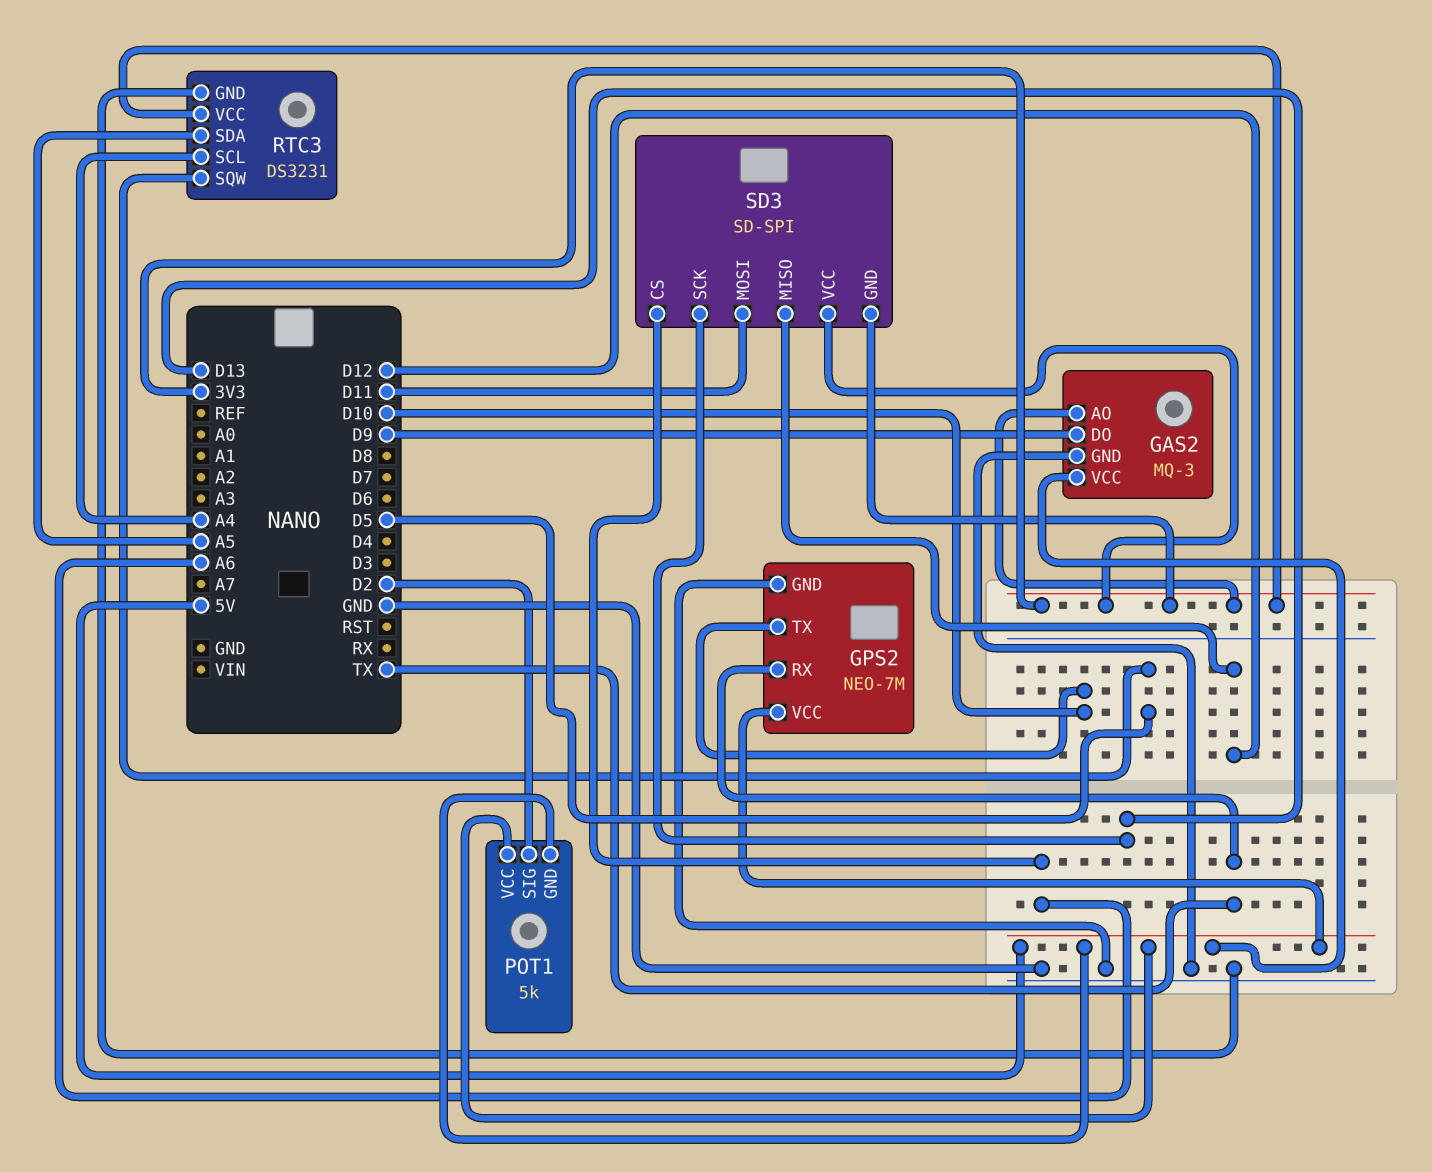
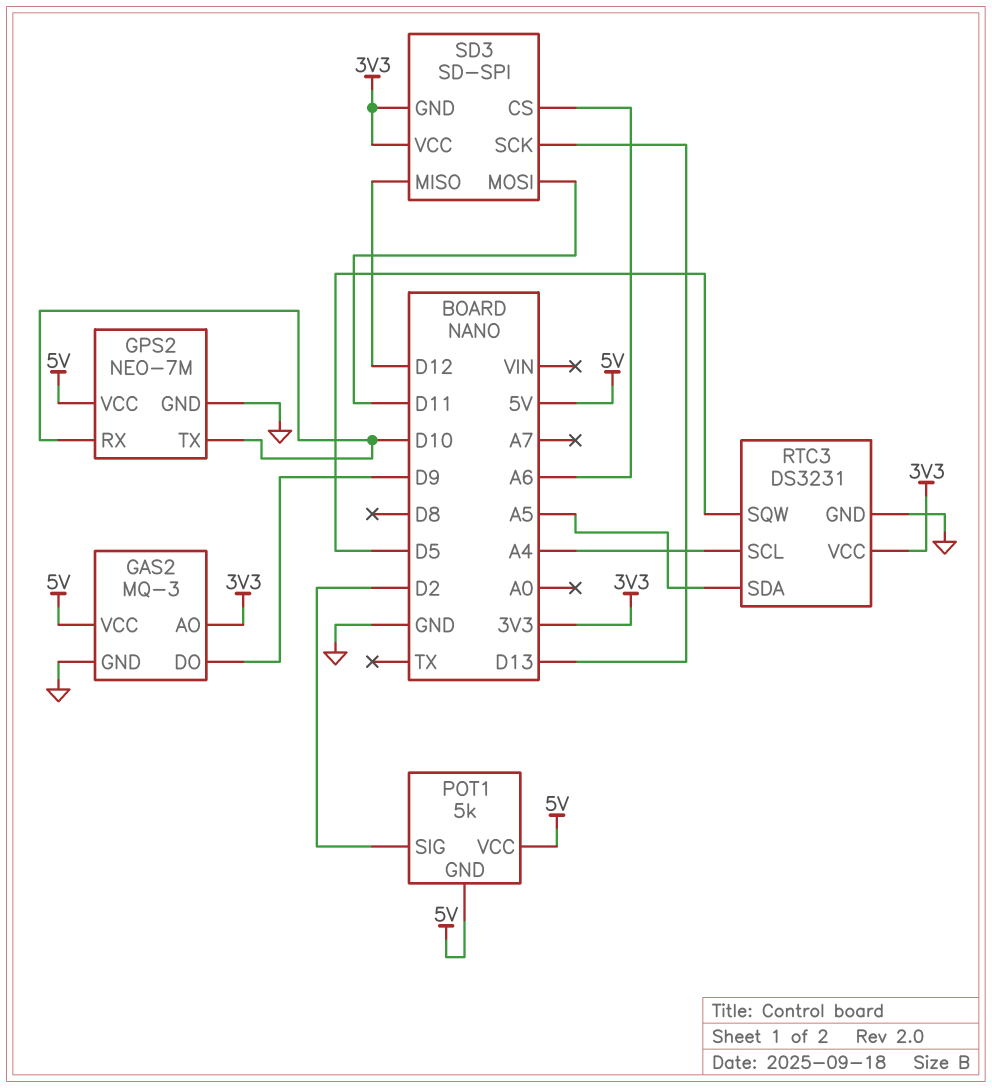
GPS2 pin RX: TX -> D10

